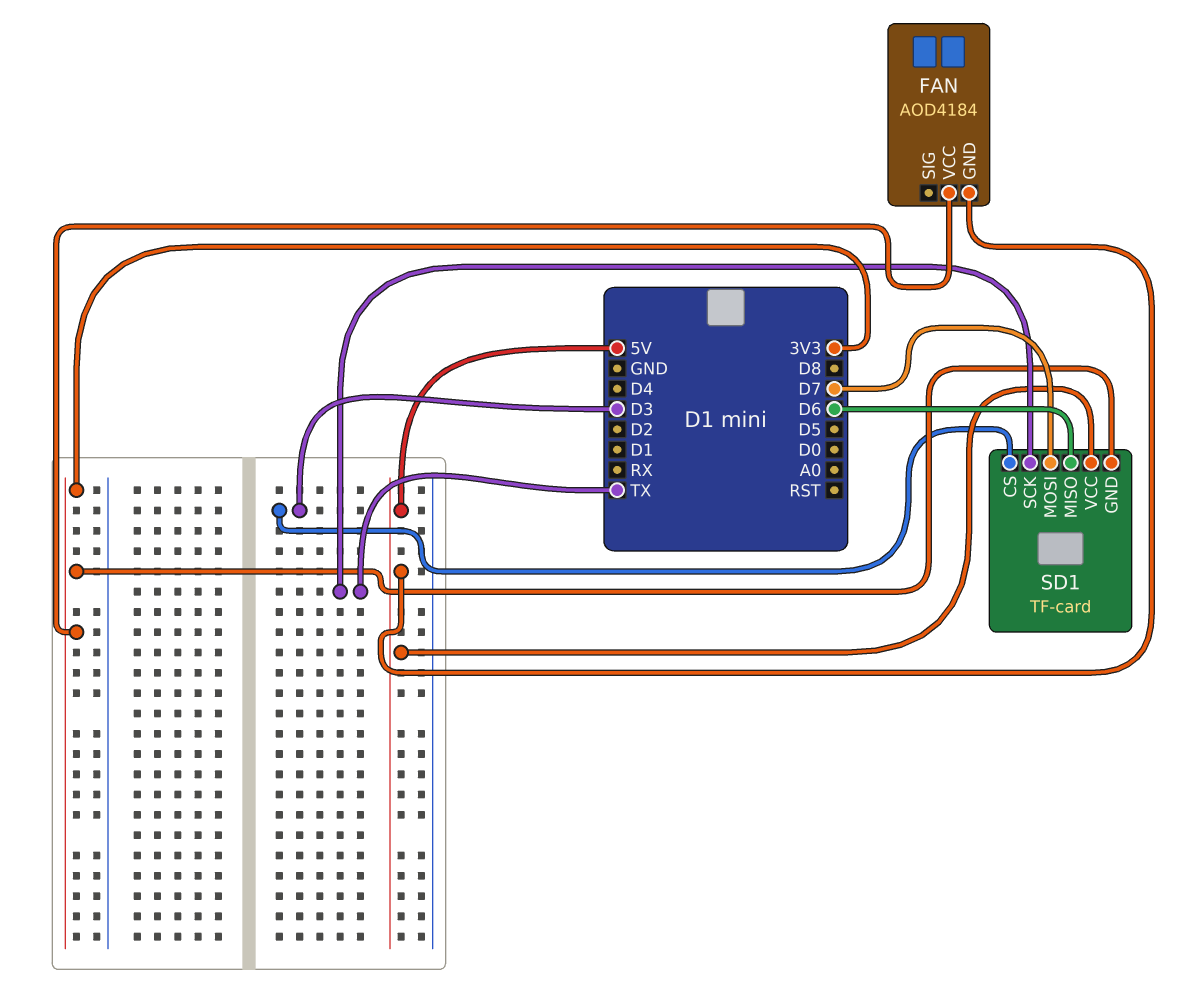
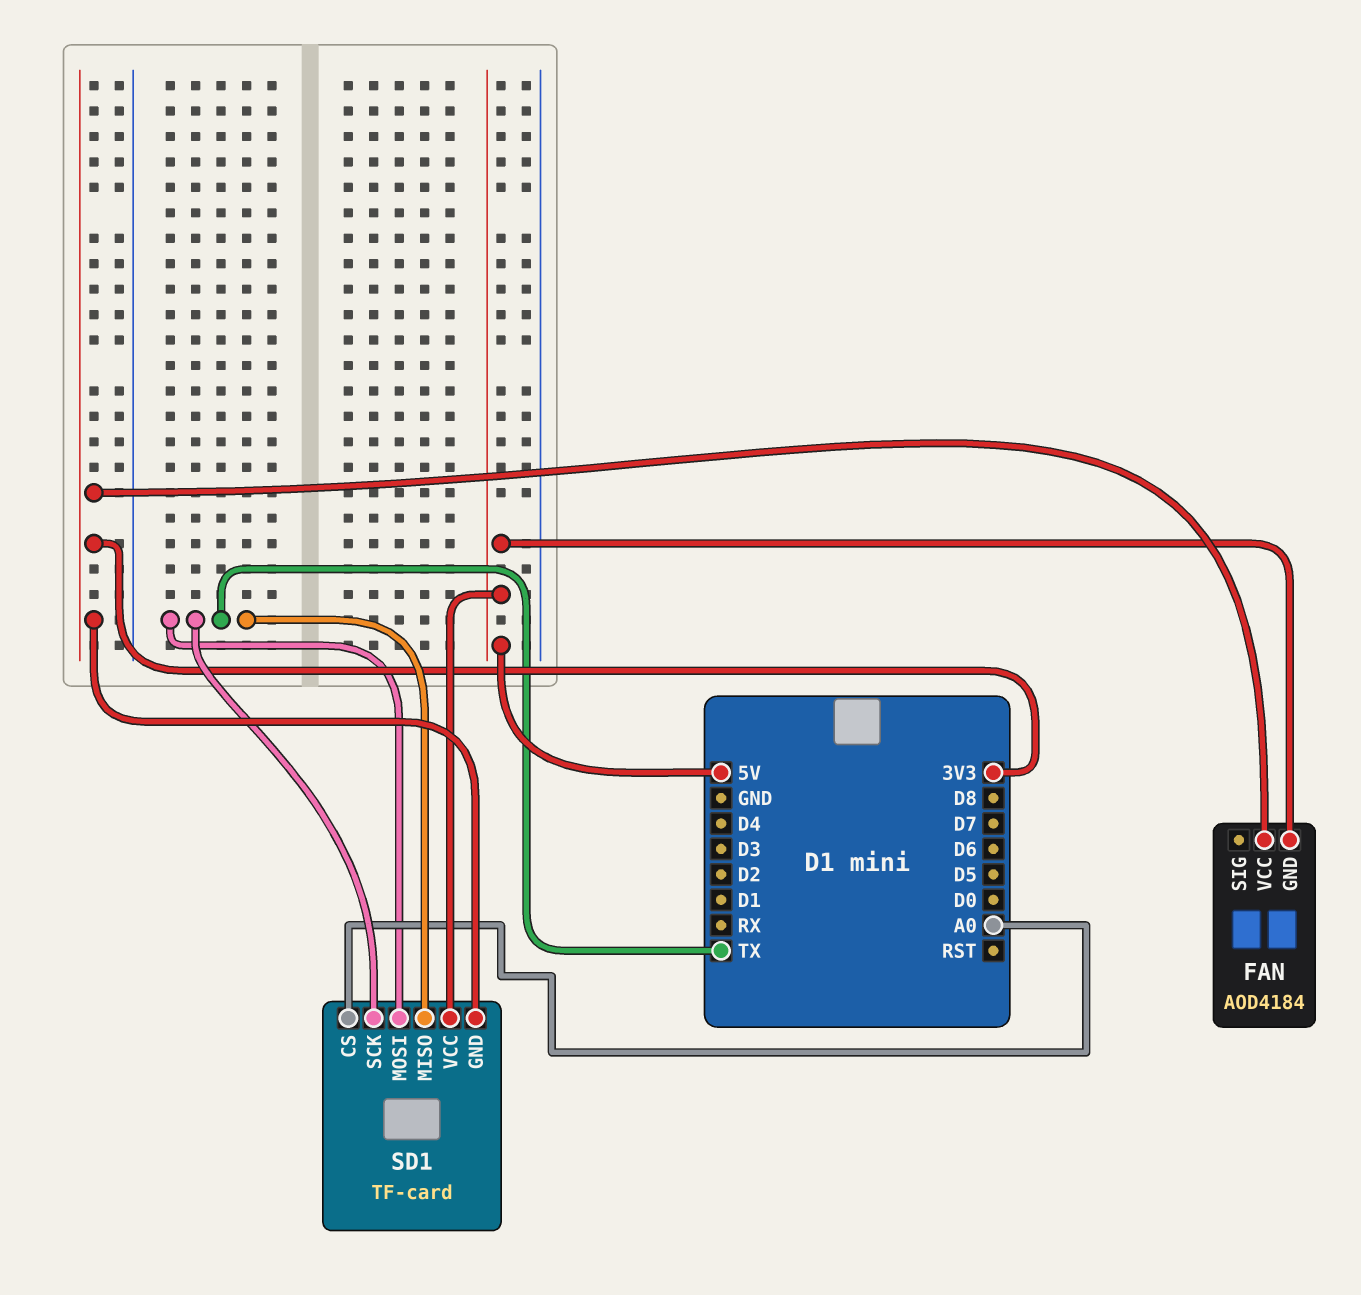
SD1 pin CS: D3 -> A0
SD1 pin MISO: D6 -> TX
SD1 pin MOSI: D7 -> TX

